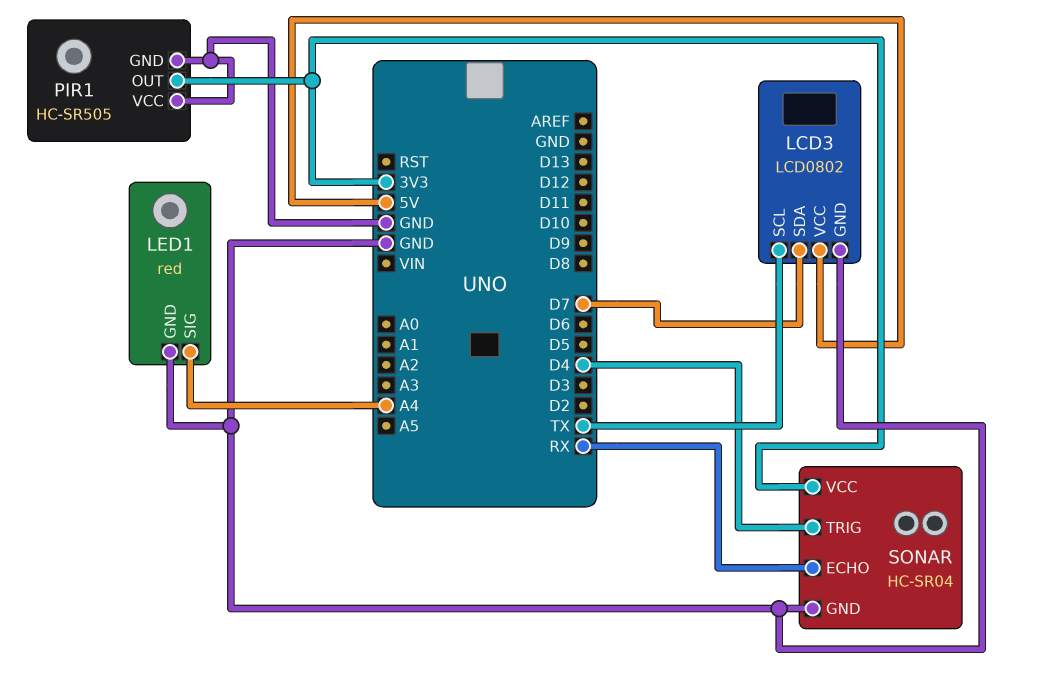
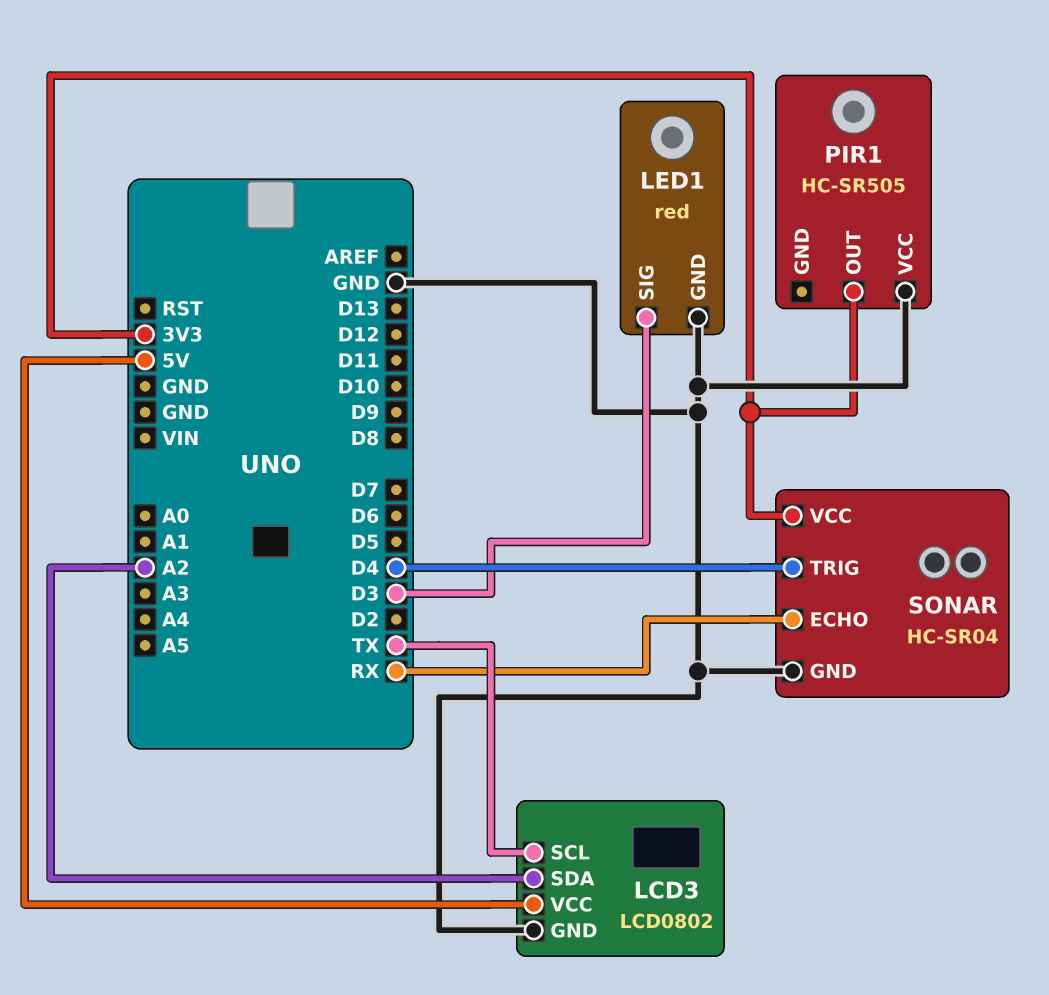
LCD3 pin SDA: D7 -> A2
LED1 pin SIG: A4 -> D3
PIR1 pin GND: GND -> none

